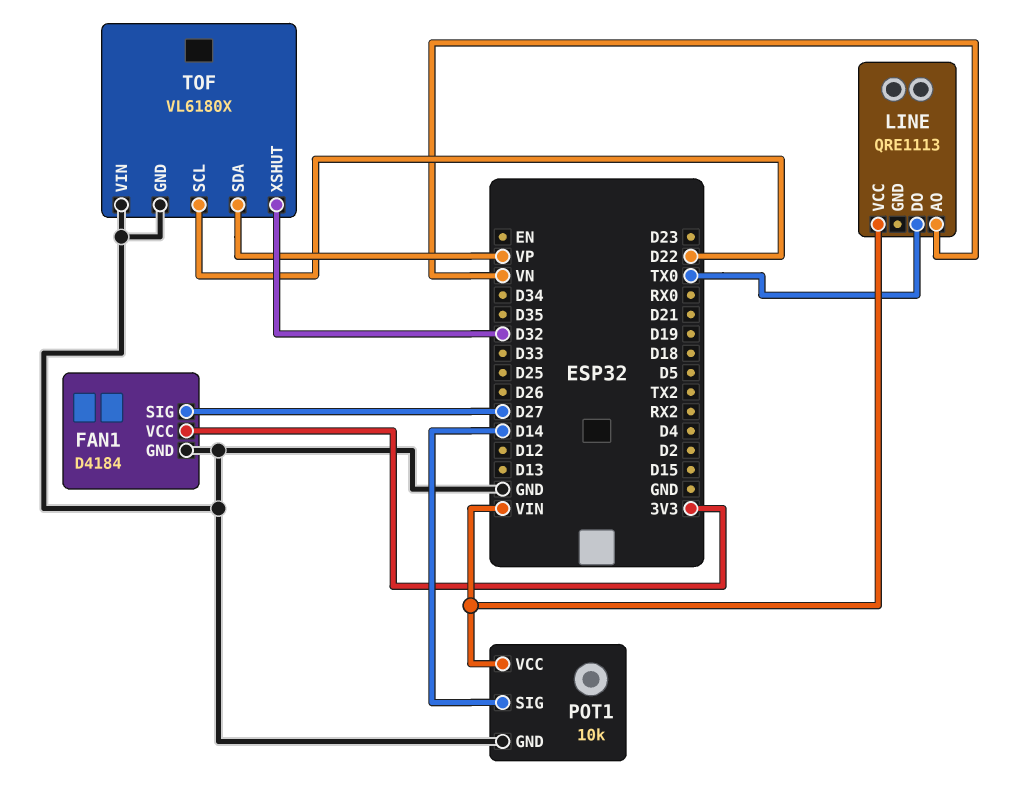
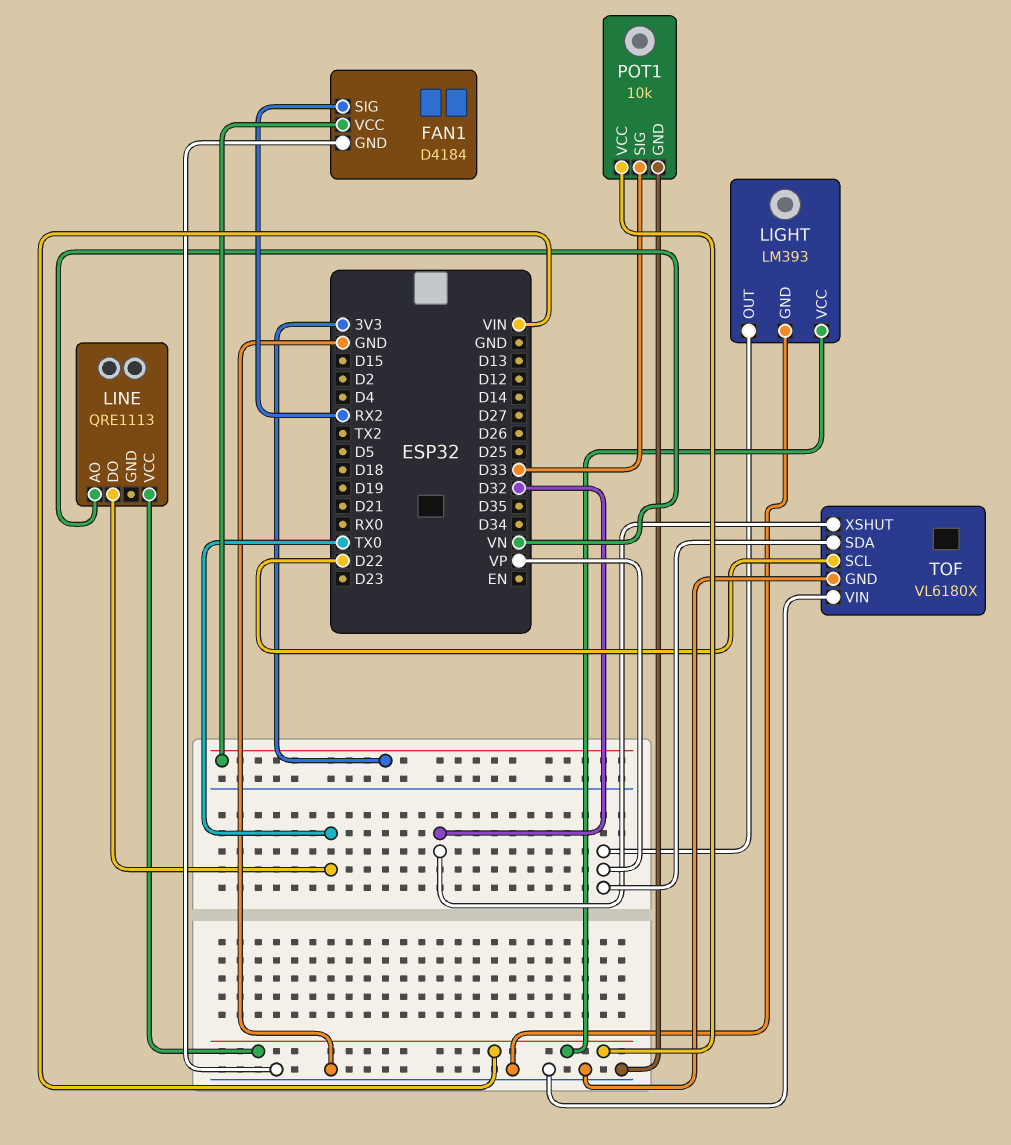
FAN1 pin SIG: D27 -> RX2
LIGHT: none -> LM393
LIGHT pin GND: none -> GND
LIGHT pin OUT: none -> VP
LIGHT pin VCC: none -> VIN
POT1 pin SIG: D14 -> D33

